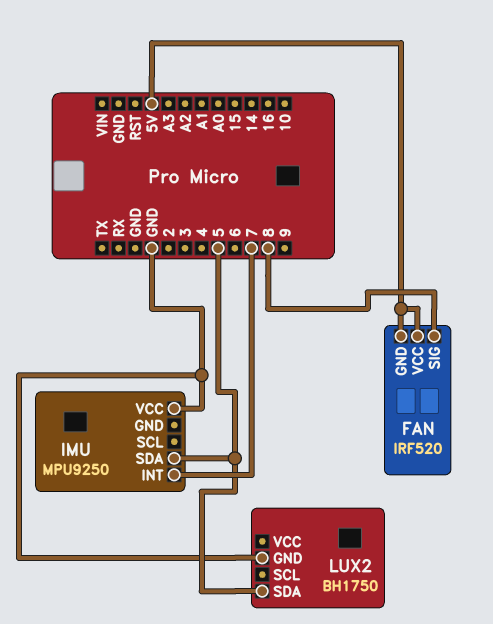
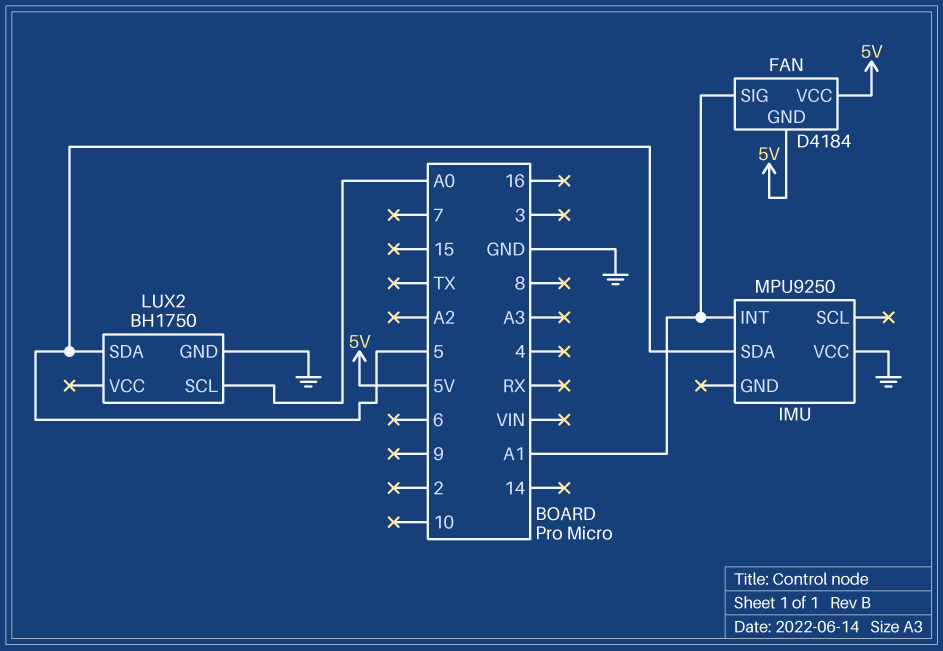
FAN: IRF520 -> D4184
FAN pin SIG: 8 -> A1
IMU pin INT: 7 -> A1
LUX2 pin SCL: none -> A0

